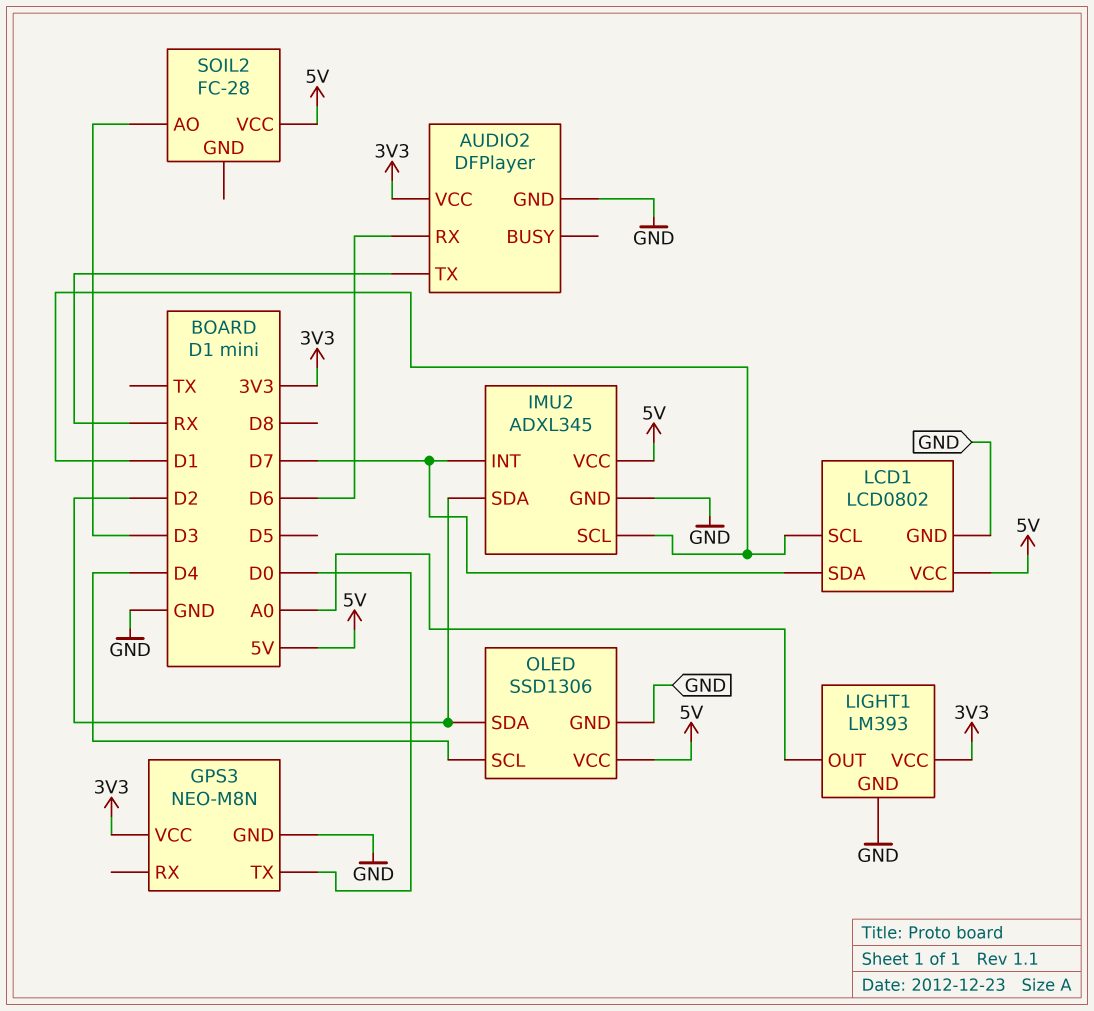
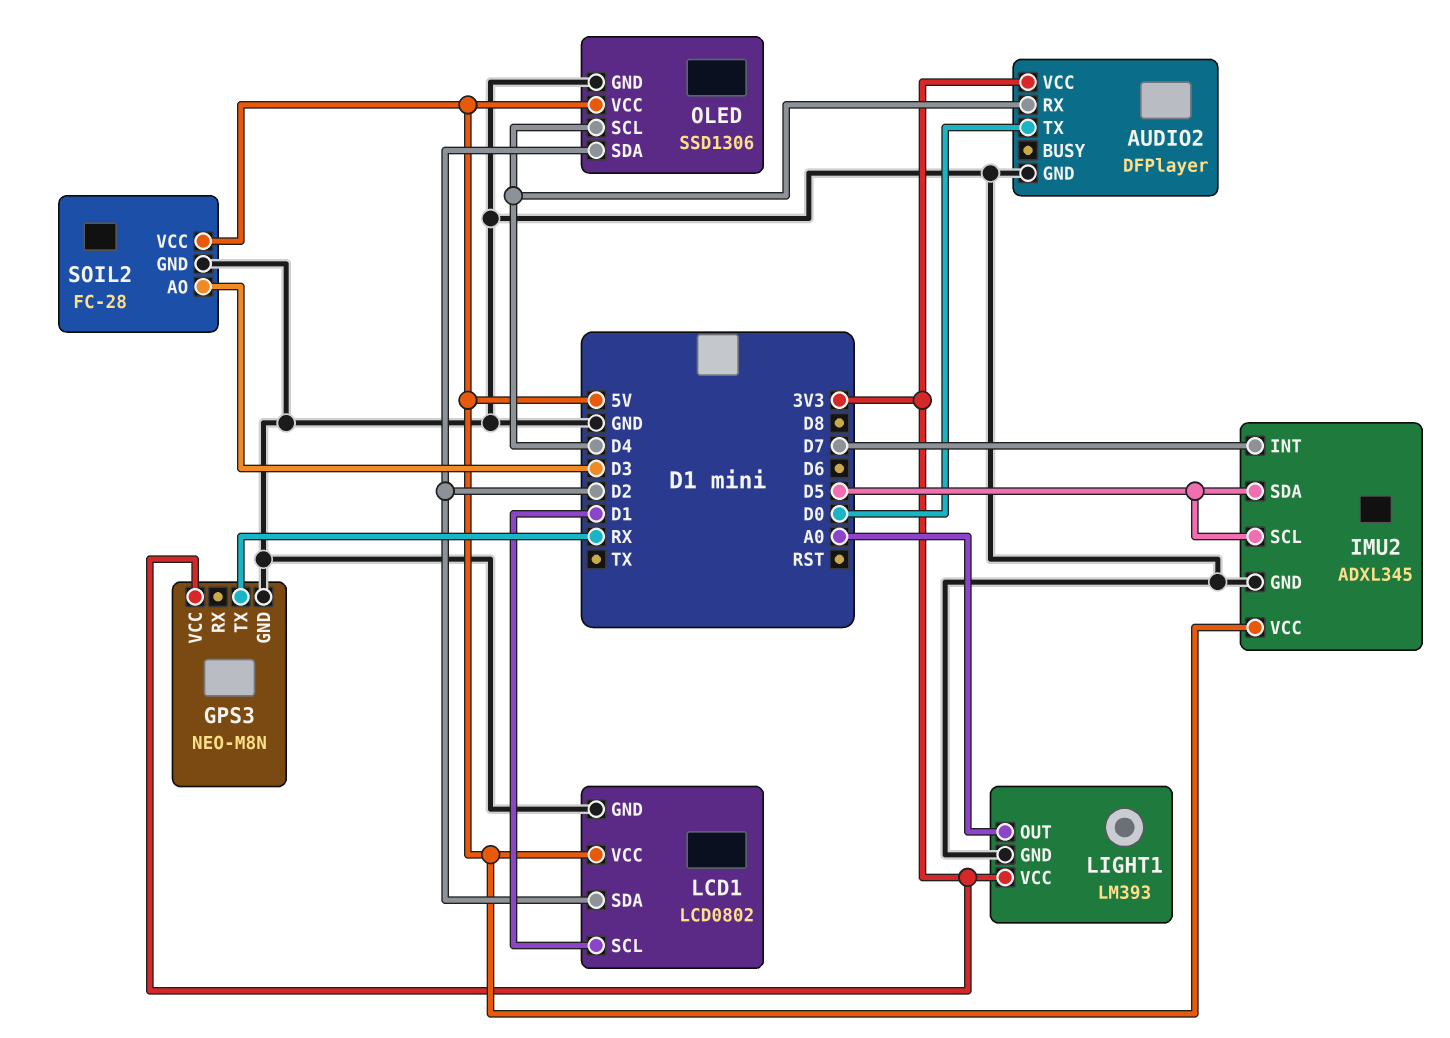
AUDIO2 pin RX: D6 -> D4
AUDIO2 pin TX: RX -> D0
GPS3 pin TX: D0 -> RX
IMU2 pin SCL: D1 -> D5
IMU2 pin SDA: D2 -> D5
LCD1 pin SDA: D7 -> D2
SOIL2 pin GND: none -> GND

